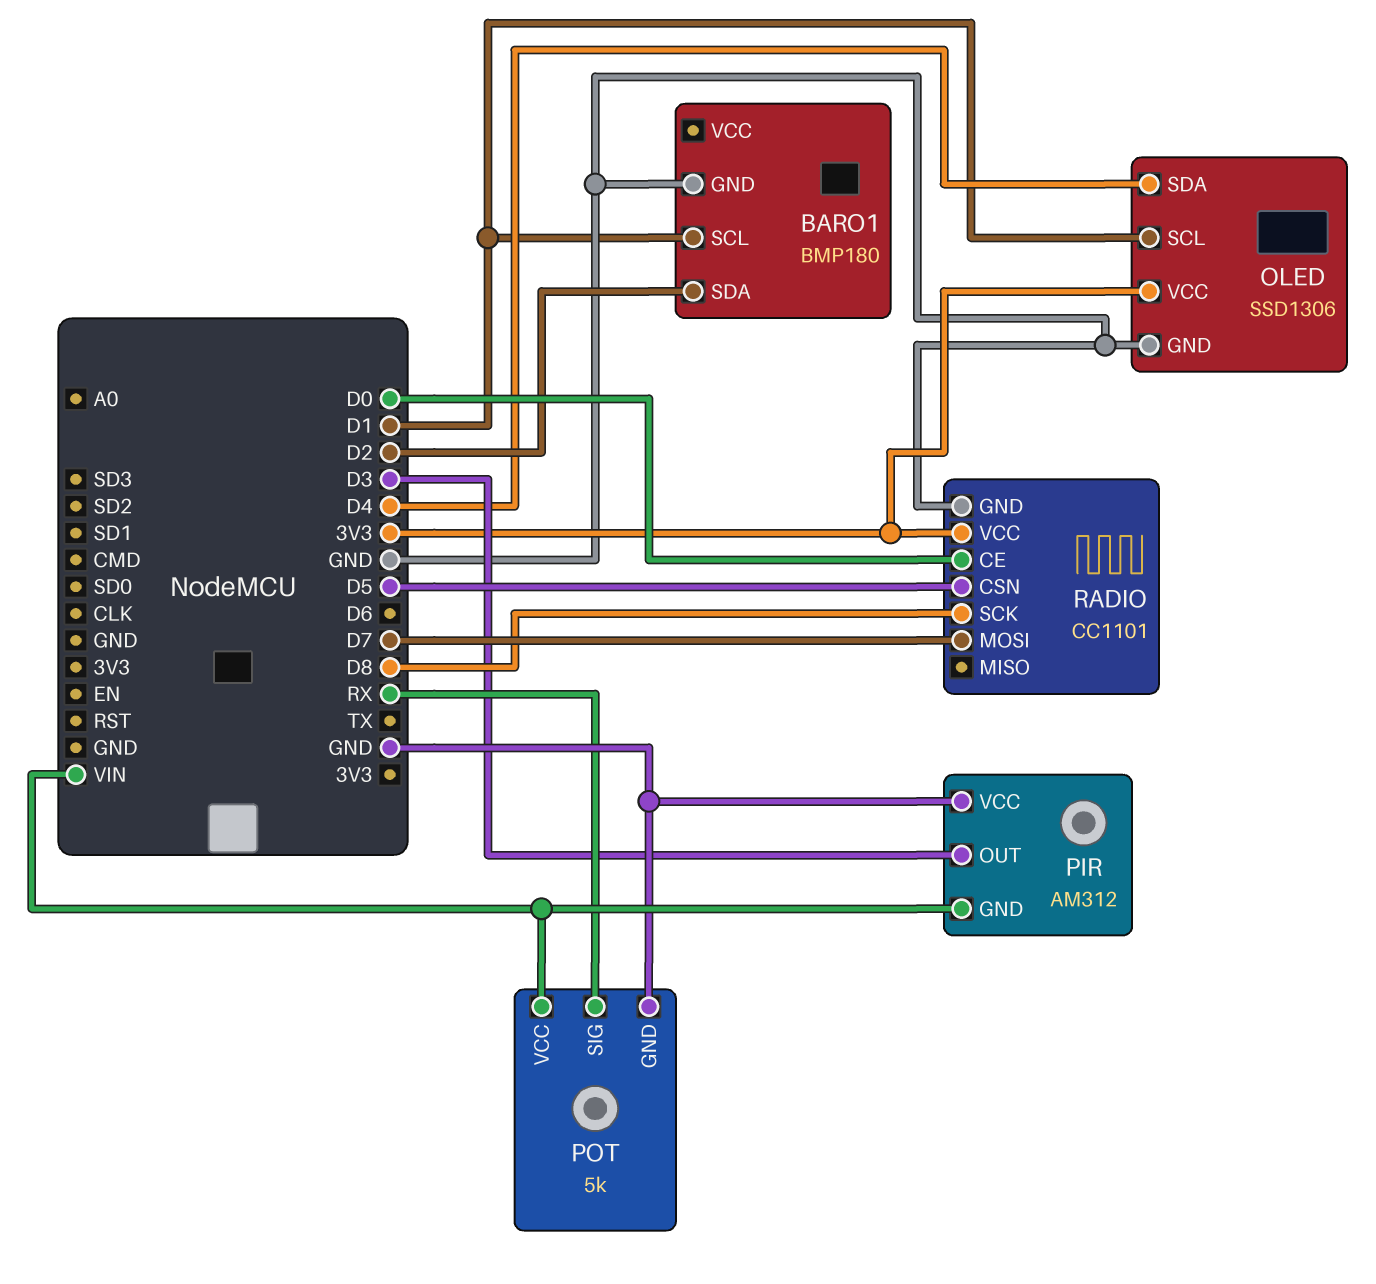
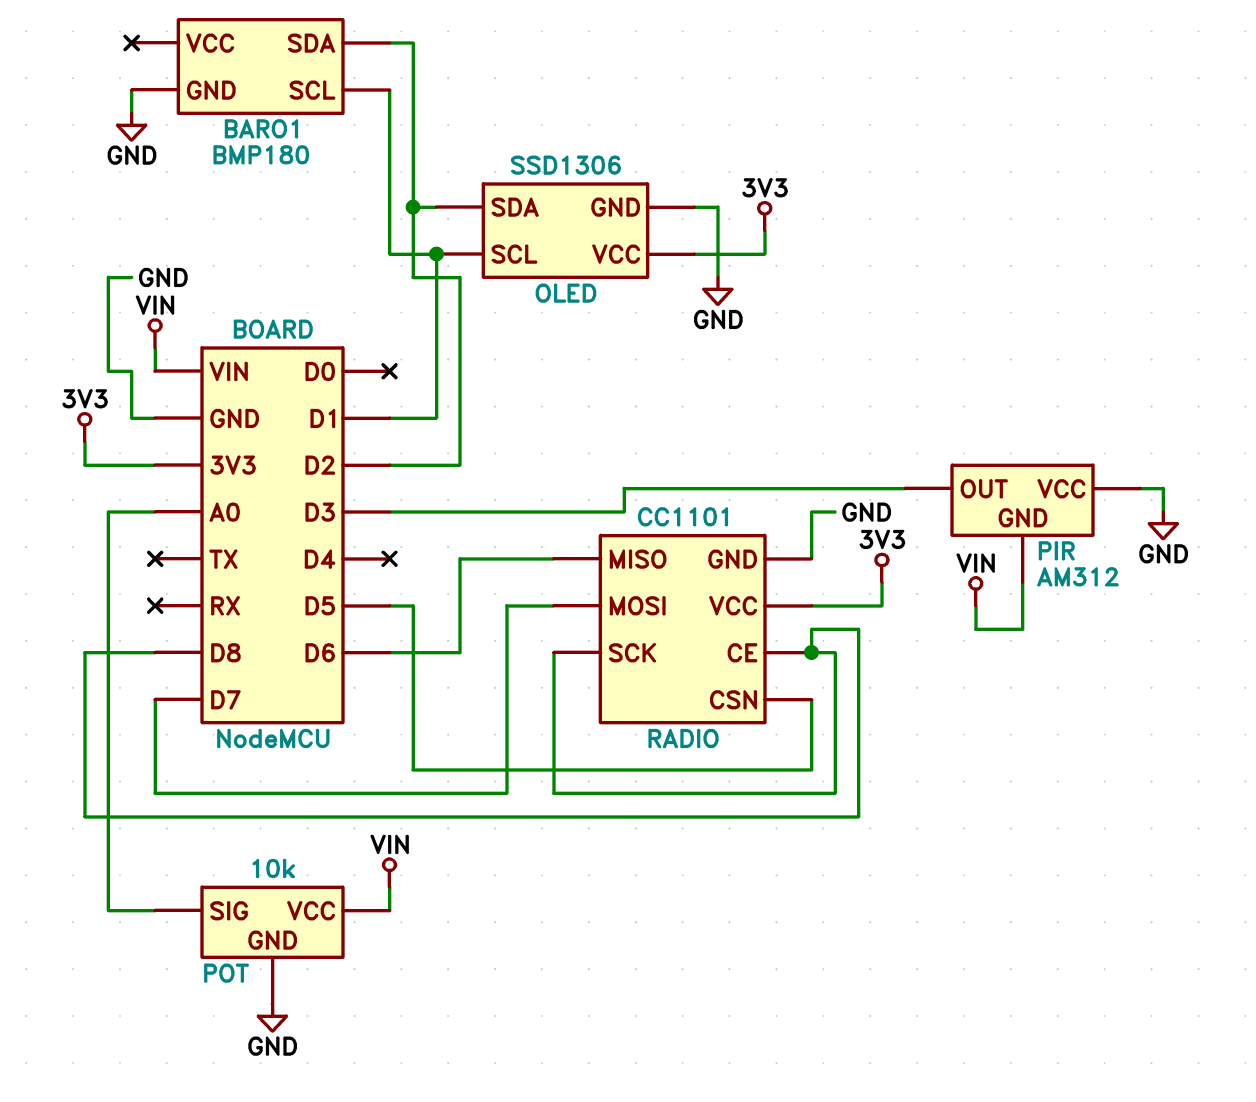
OLED pin SDA: D4 -> D2
POT: 5k -> 10k
POT pin SIG: RX -> A0
RADIO pin CE: D0 -> D8
RADIO pin MISO: none -> D6

